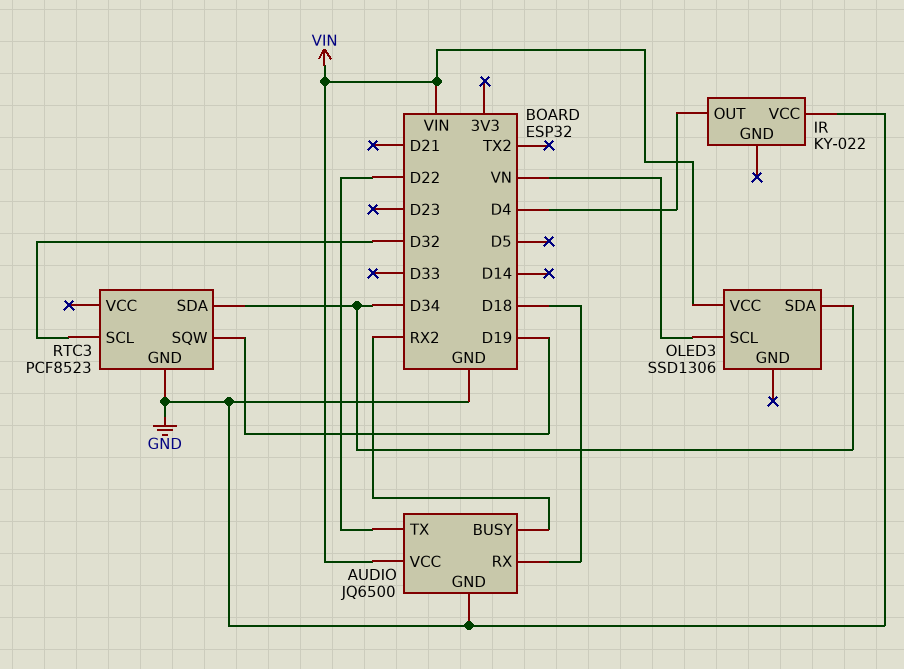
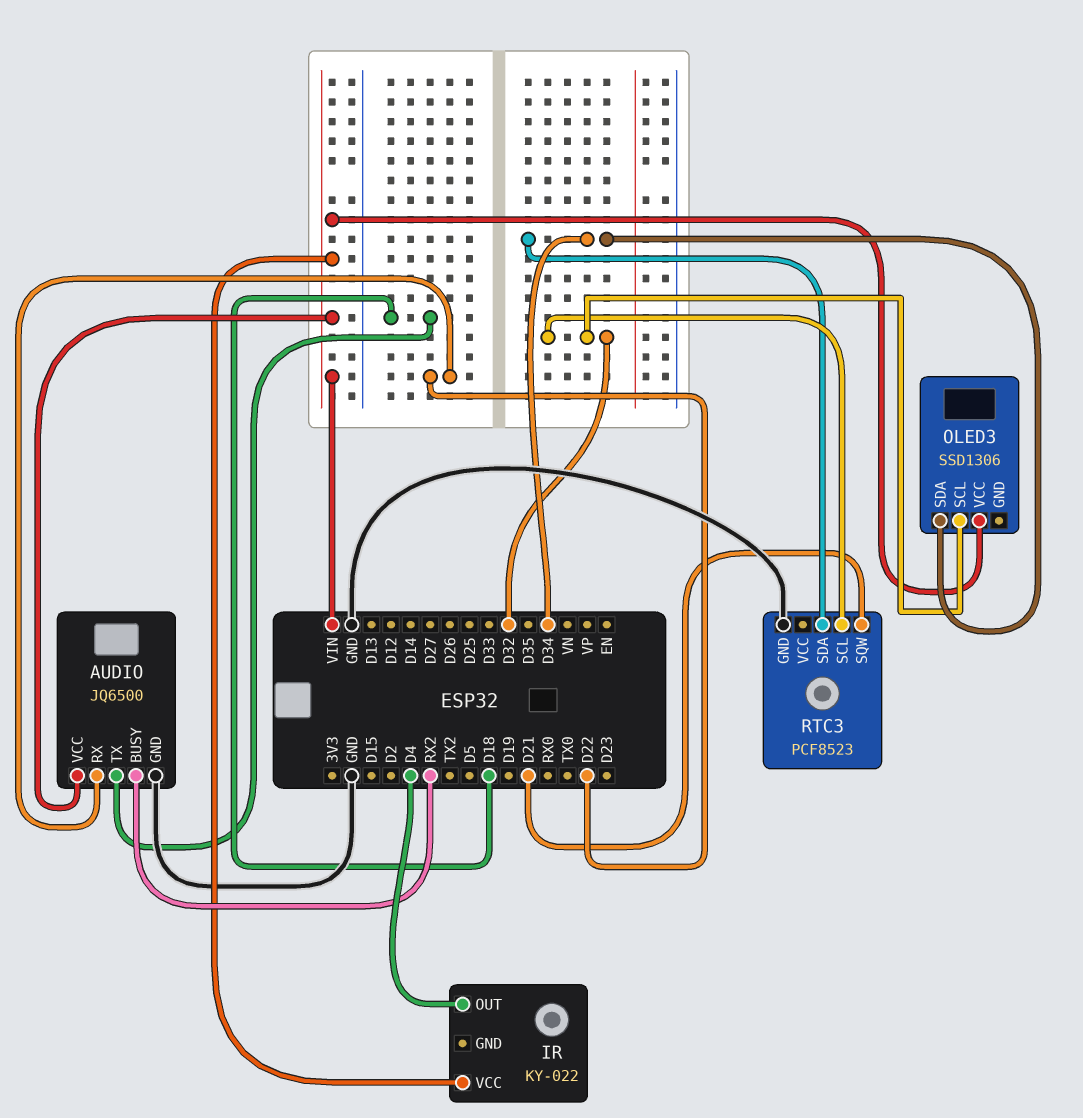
AUDIO pin RX: D18 -> D22
AUDIO pin TX: D22 -> D18
IR pin VCC: GND -> VIN
OLED3 pin SCL: VN -> D32
RTC3 pin SQW: D19 -> D21

